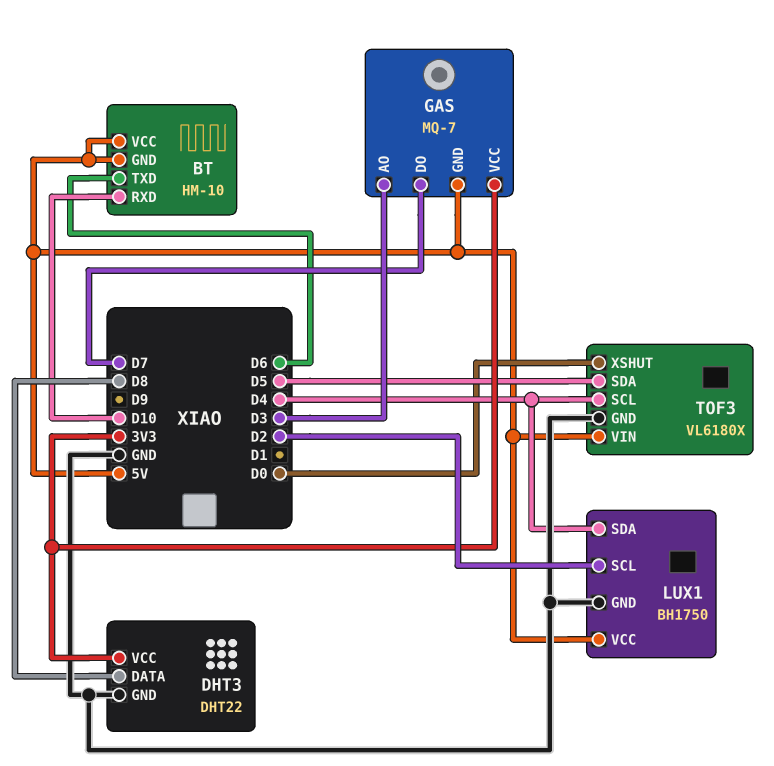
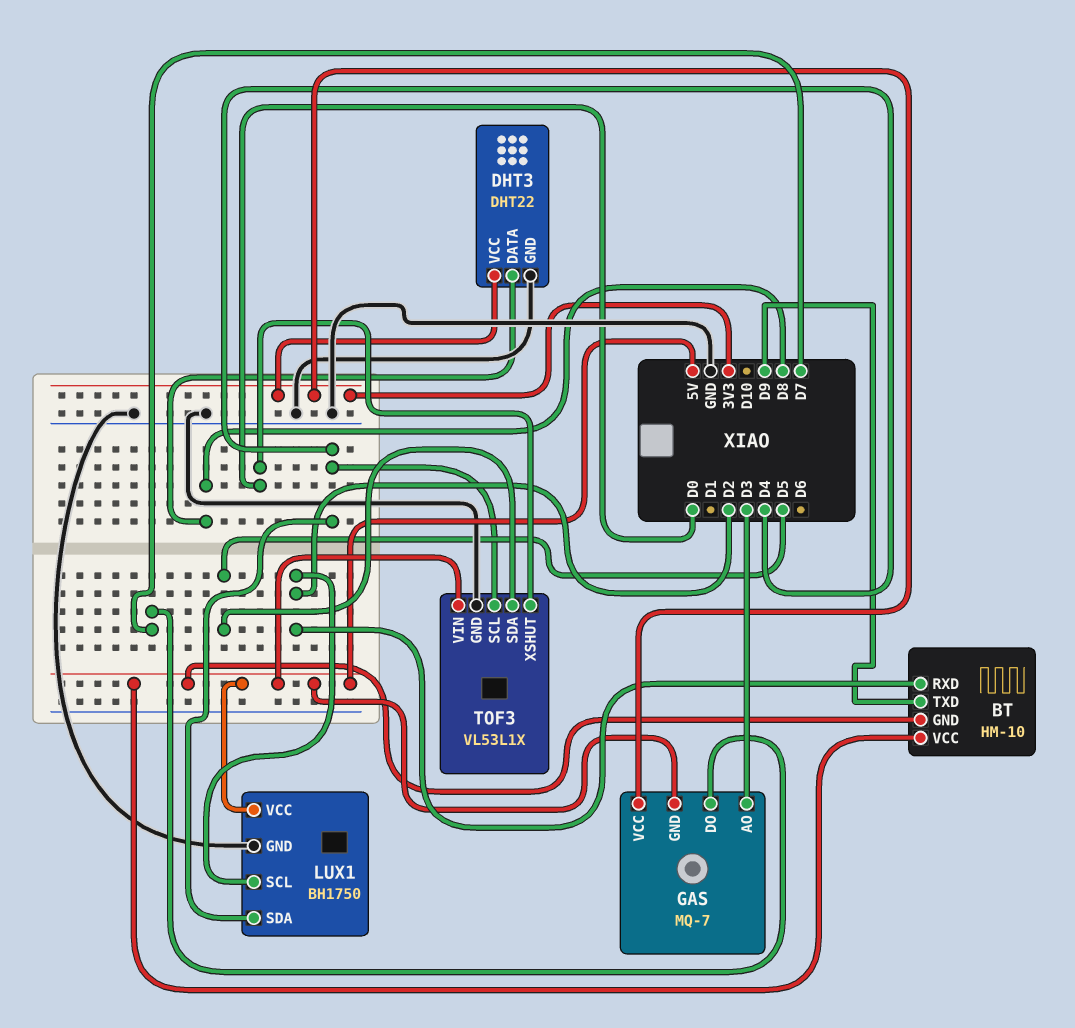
BT pin RXD: D10 -> D2
BT pin TXD: D6 -> D9
TOF3: VL6180X -> VL53L1X

